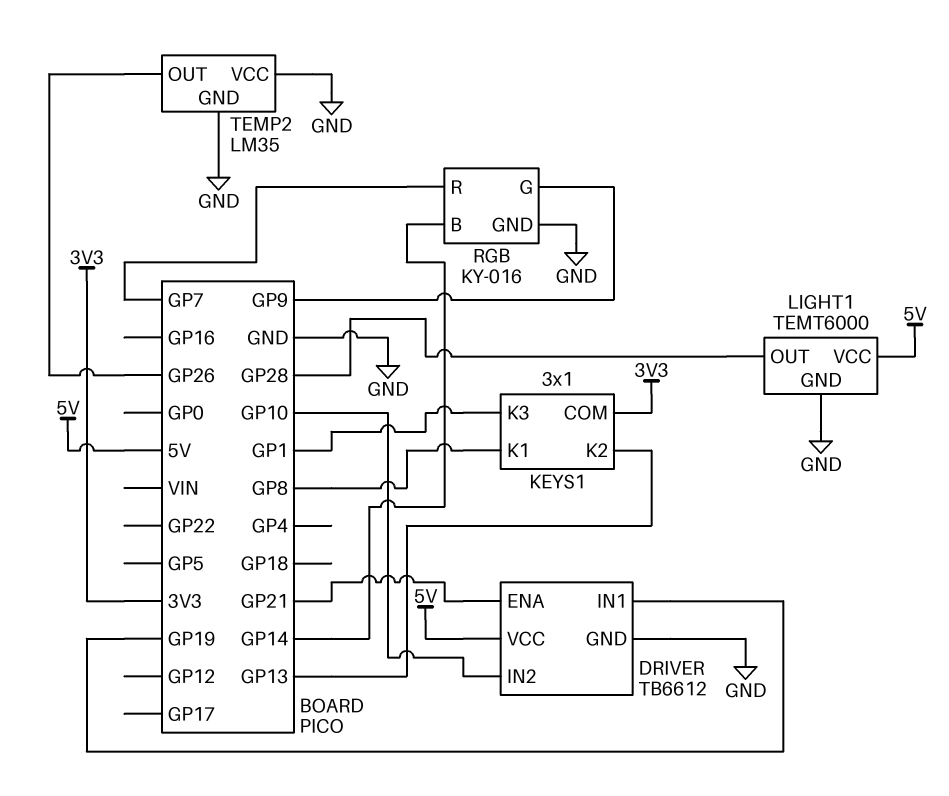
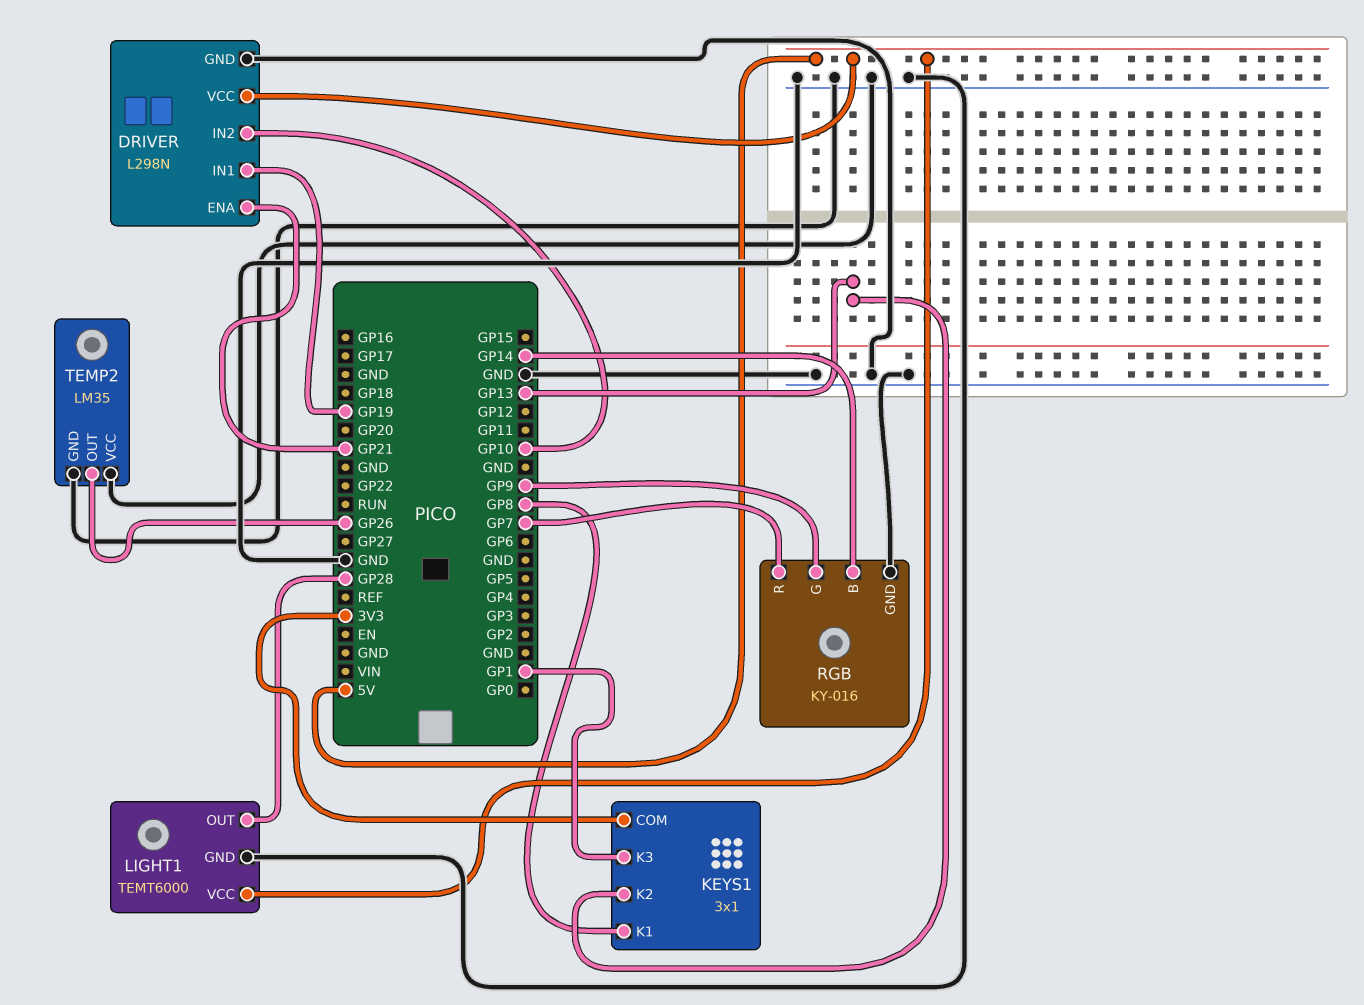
DRIVER: TB6612 -> L298N

